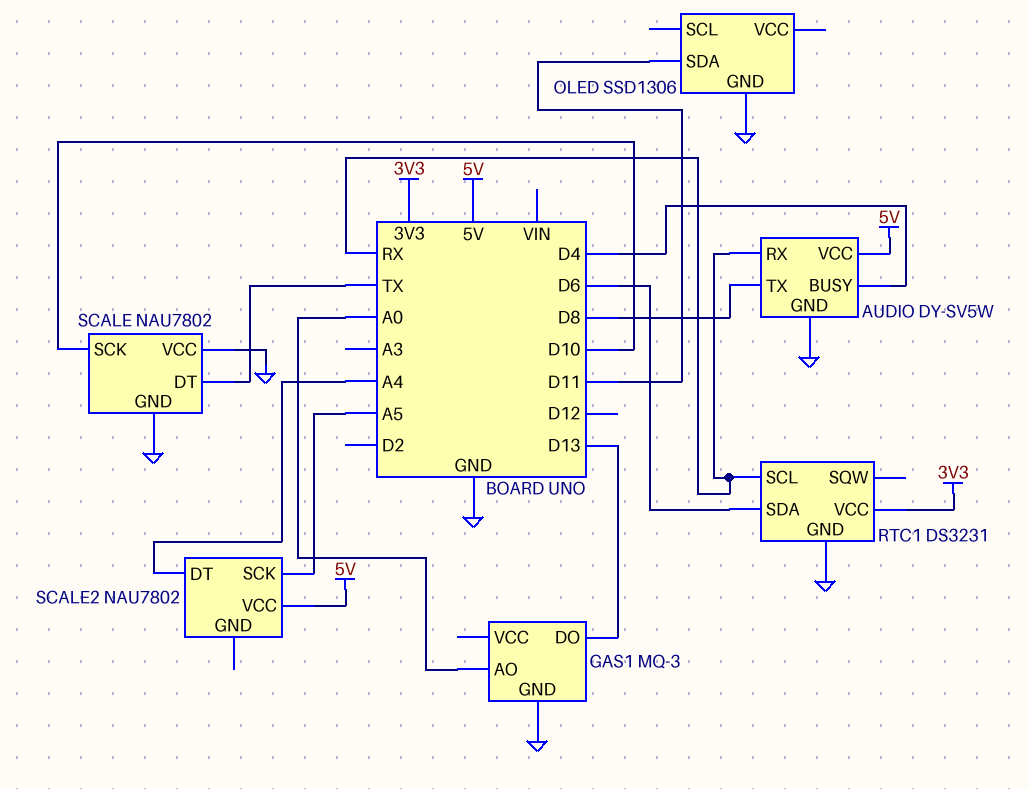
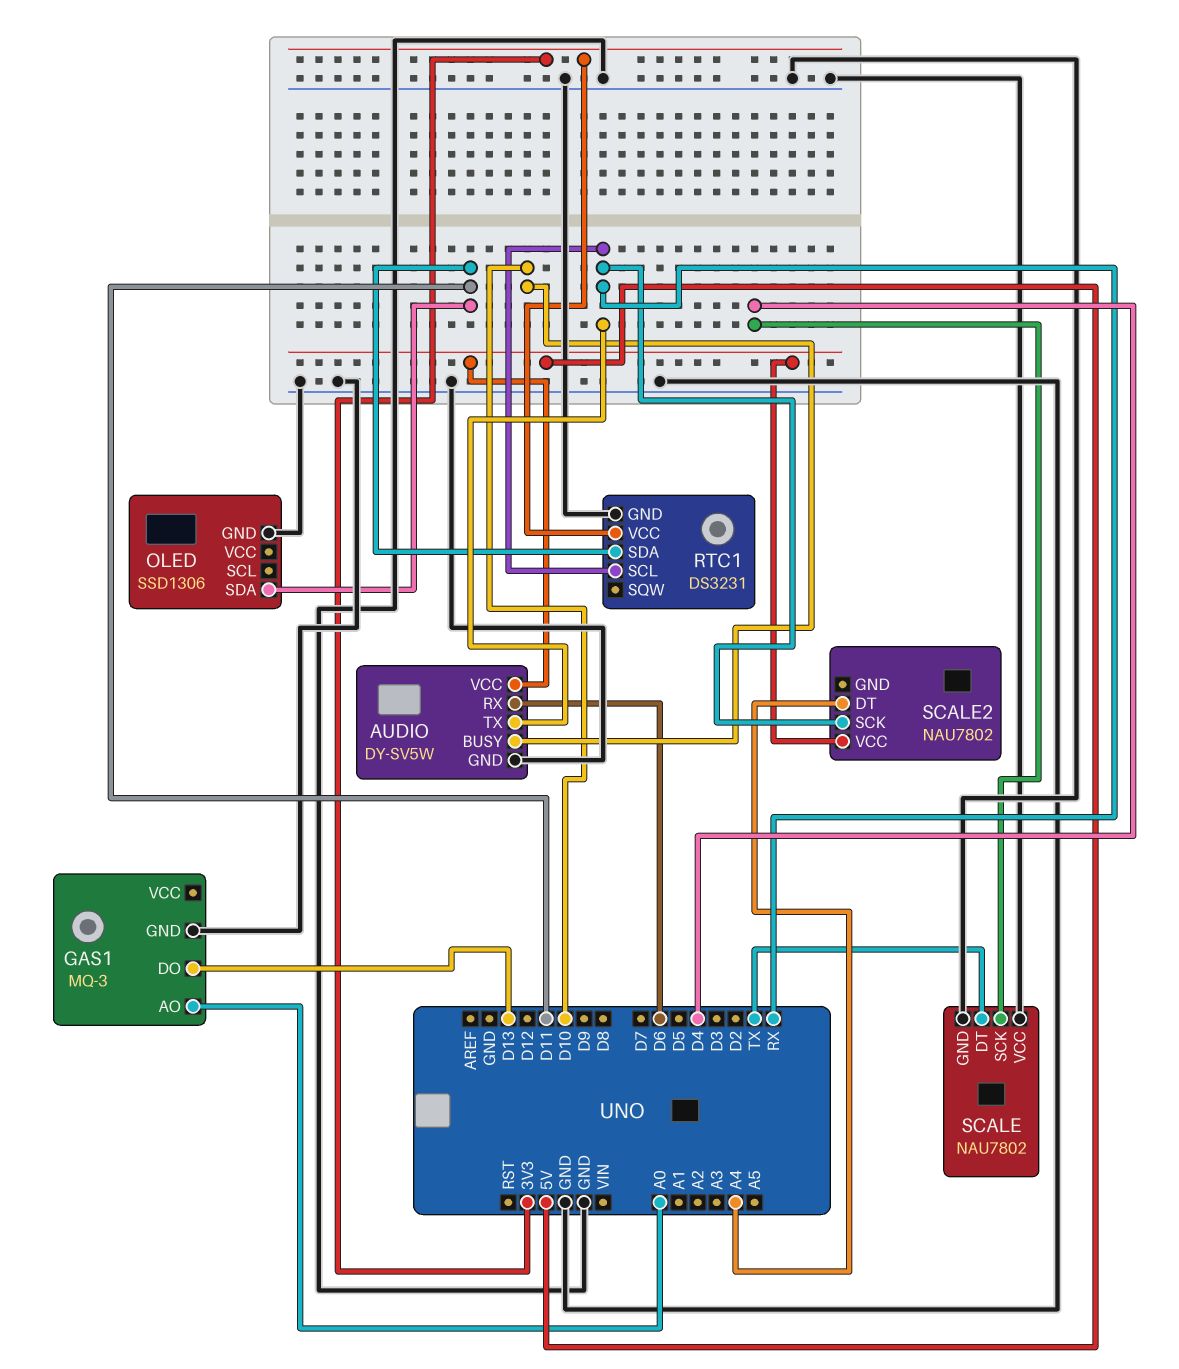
AUDIO pin BUSY: D4 -> D10
AUDIO pin RX: RX -> D6
AUDIO pin TX: D8 -> RX
RTC1 pin SDA: D6 -> D11
SCALE pin SCK: D10 -> D4
SCALE2 pin SCK: A5 -> RX

